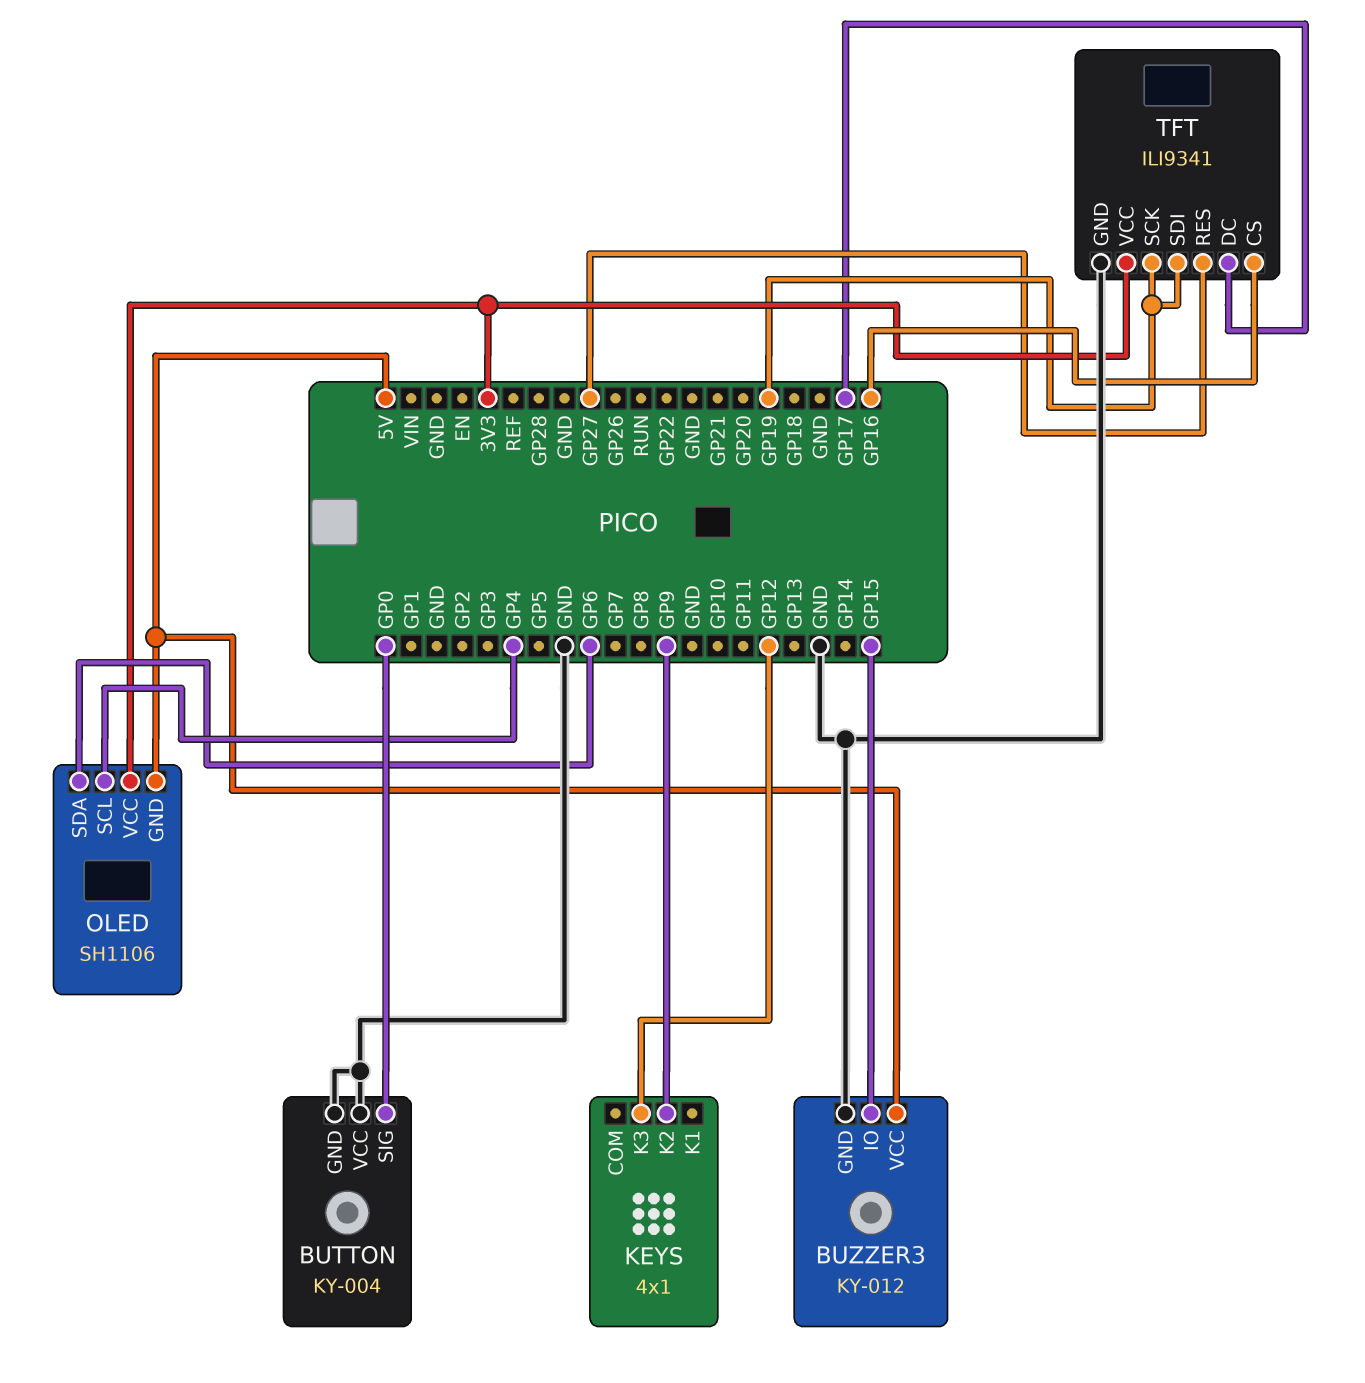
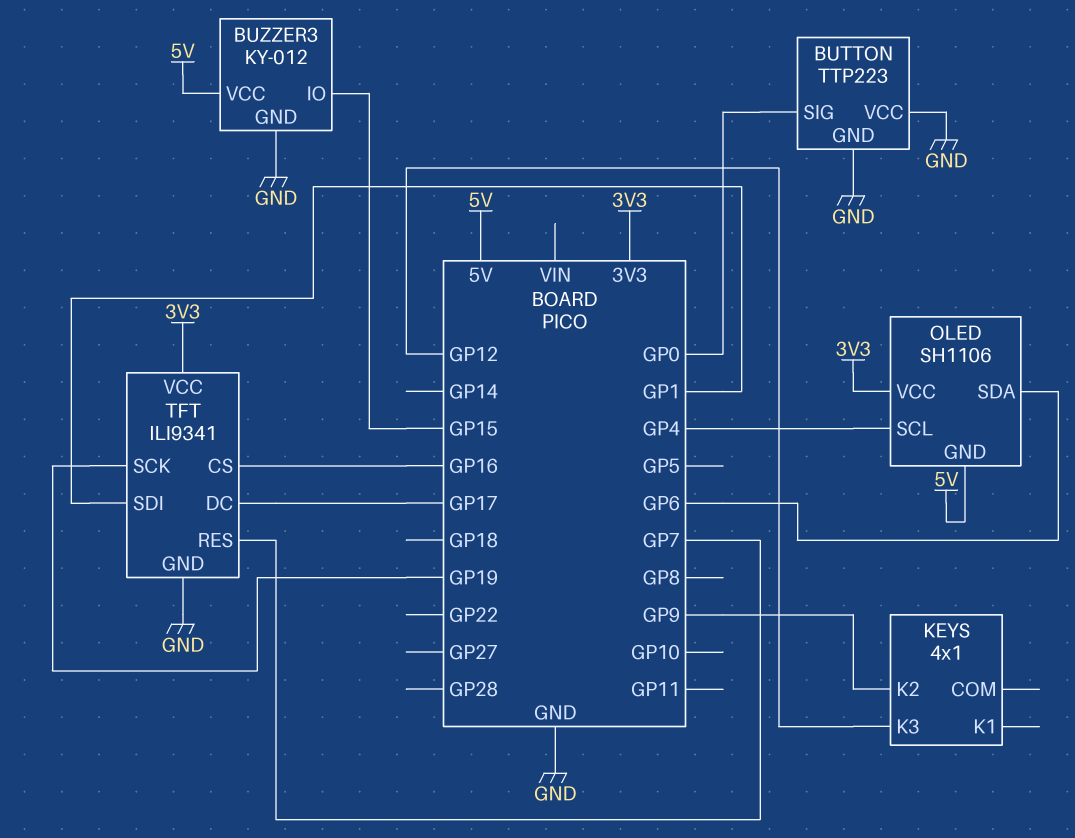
BUTTON: KY-004 -> TTP223
TFT pin RES: GP27 -> GP7
TFT pin SDI: GP19 -> GP1

